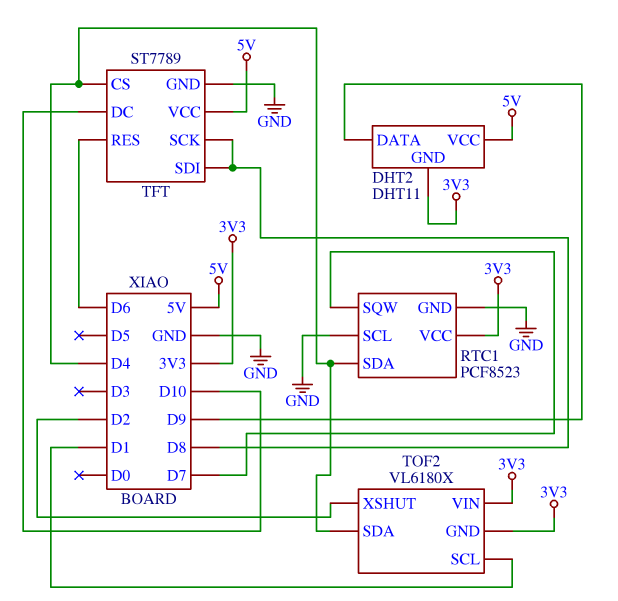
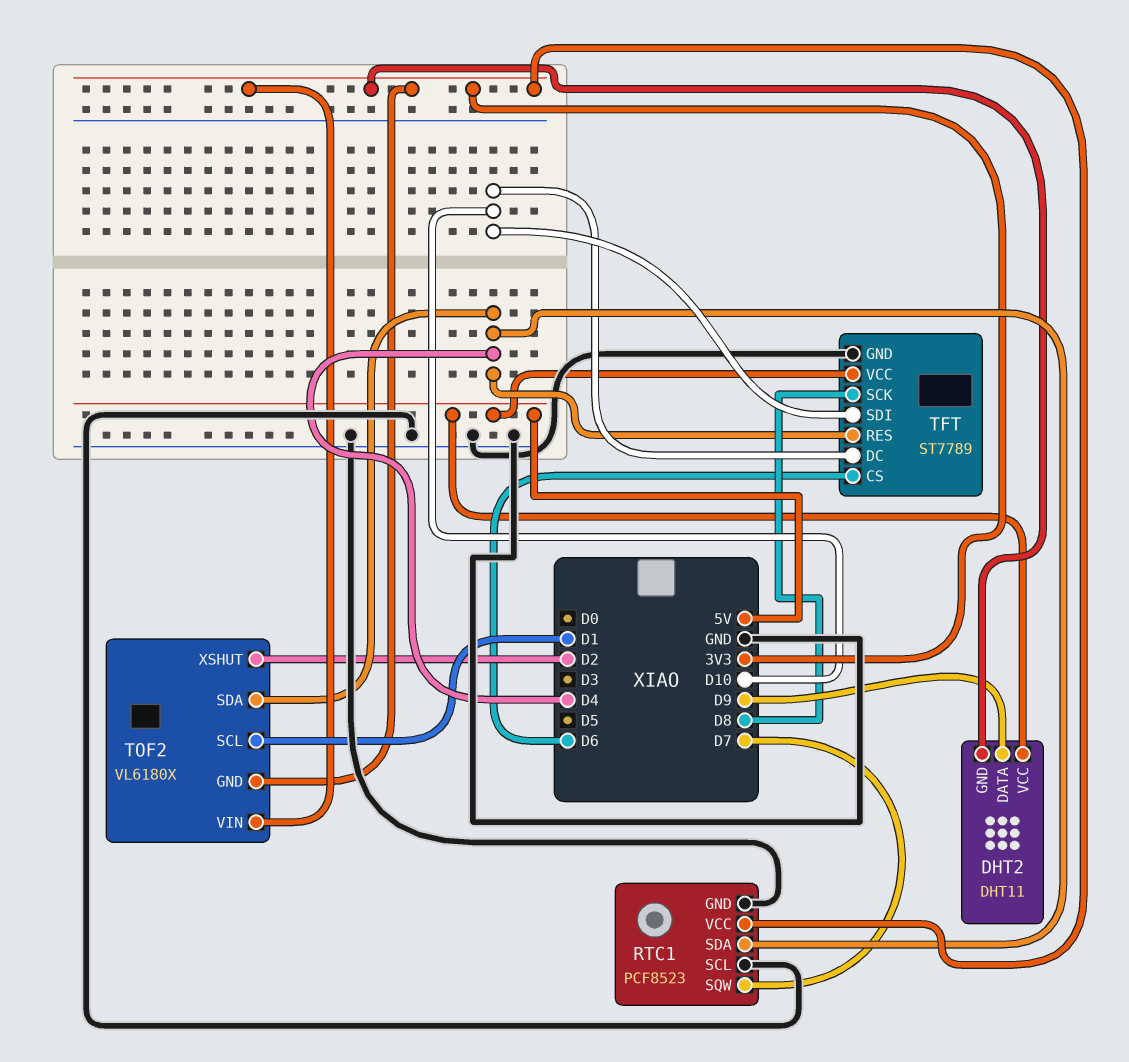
TFT pin CS: D4 -> D6
TFT pin RES: D6 -> D4
TFT pin SDI: D8 -> D10

